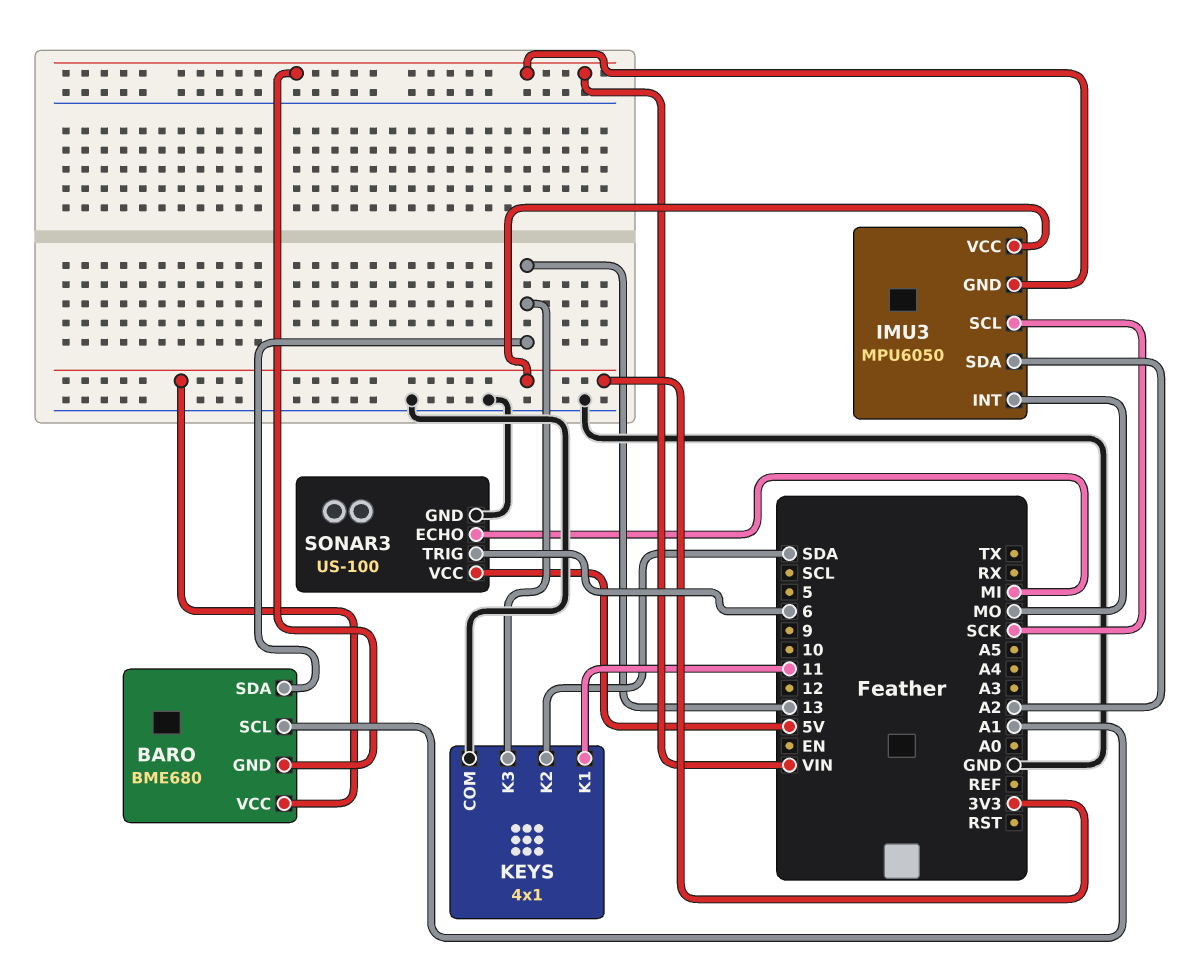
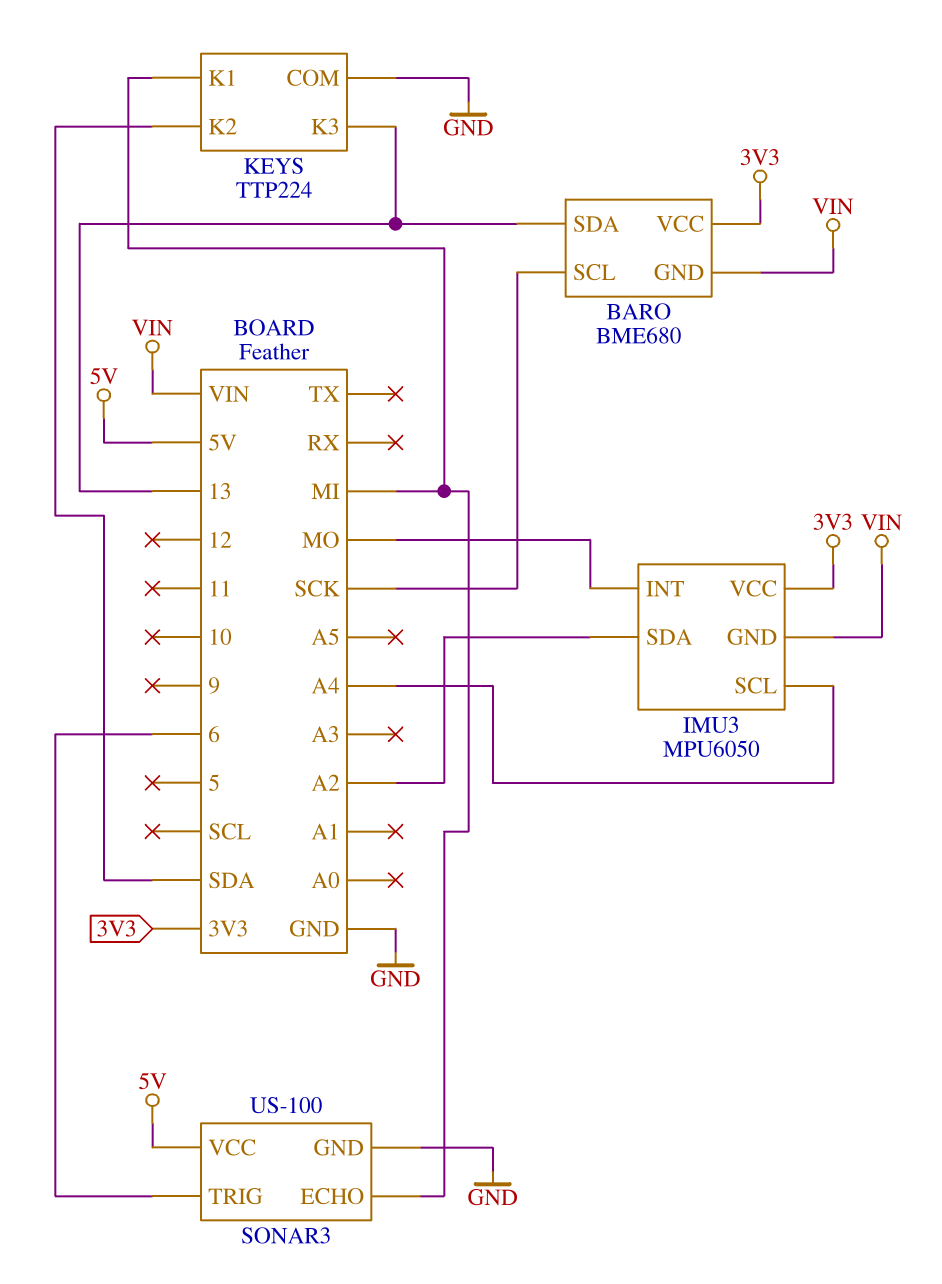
BARO pin SCL: A1 -> SCK
IMU3 pin SCL: SCK -> A4
KEYS: 4x1 -> TTP224
KEYS pin K1: 11 -> MI

